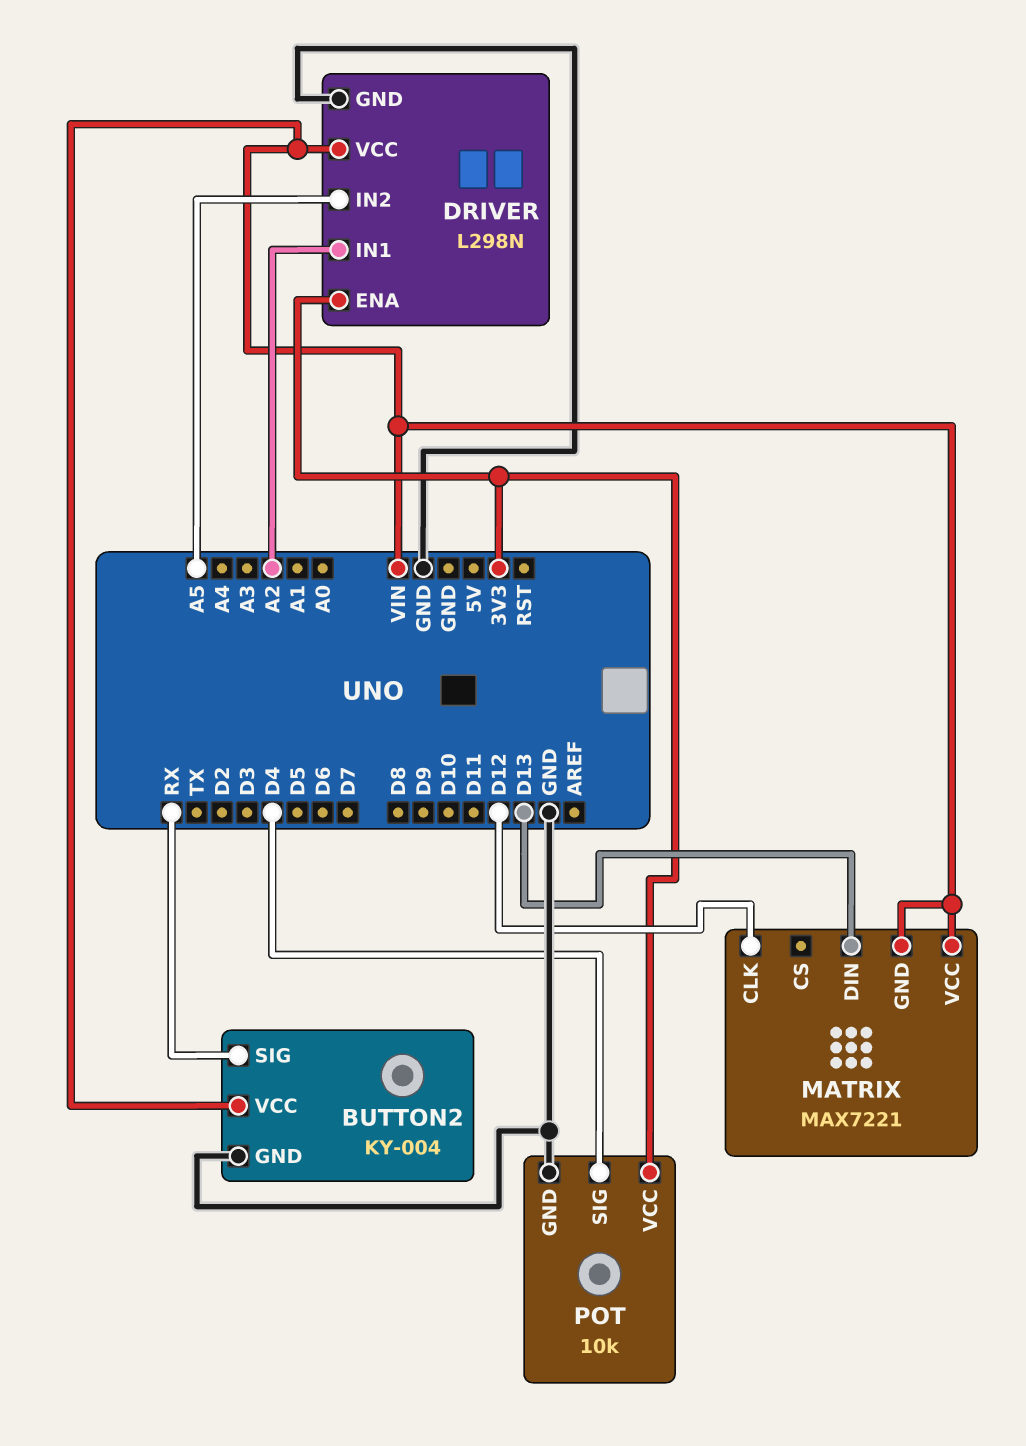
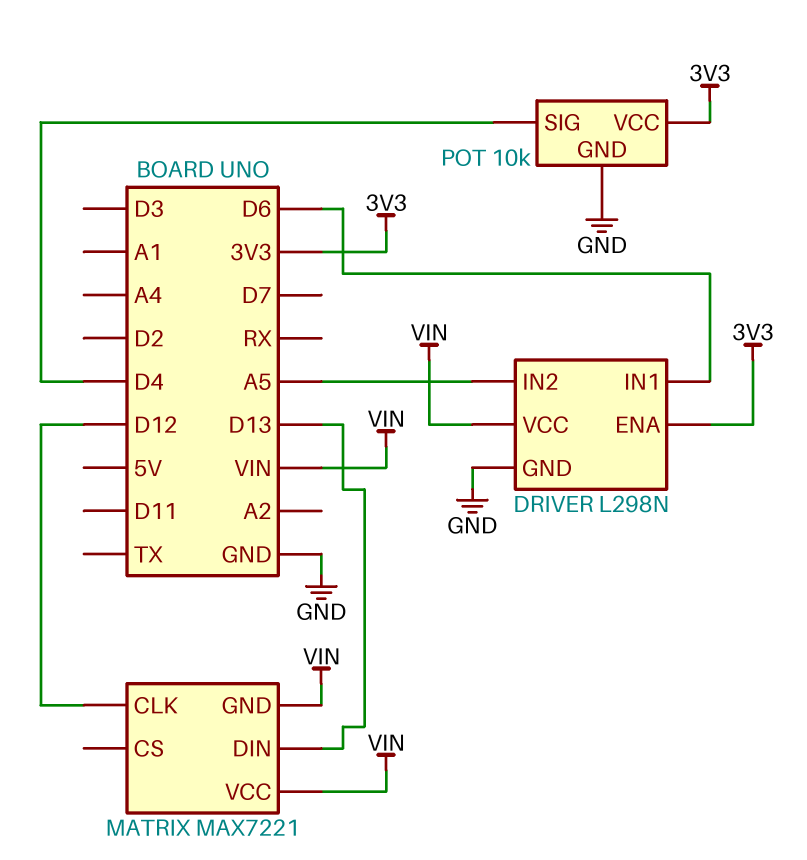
BUTTON2: KY-004 -> none
BUTTON2 pin GND: GND -> none
BUTTON2 pin SIG: RX -> none
BUTTON2 pin VCC: VIN -> none
DRIVER pin IN1: A2 -> D6

